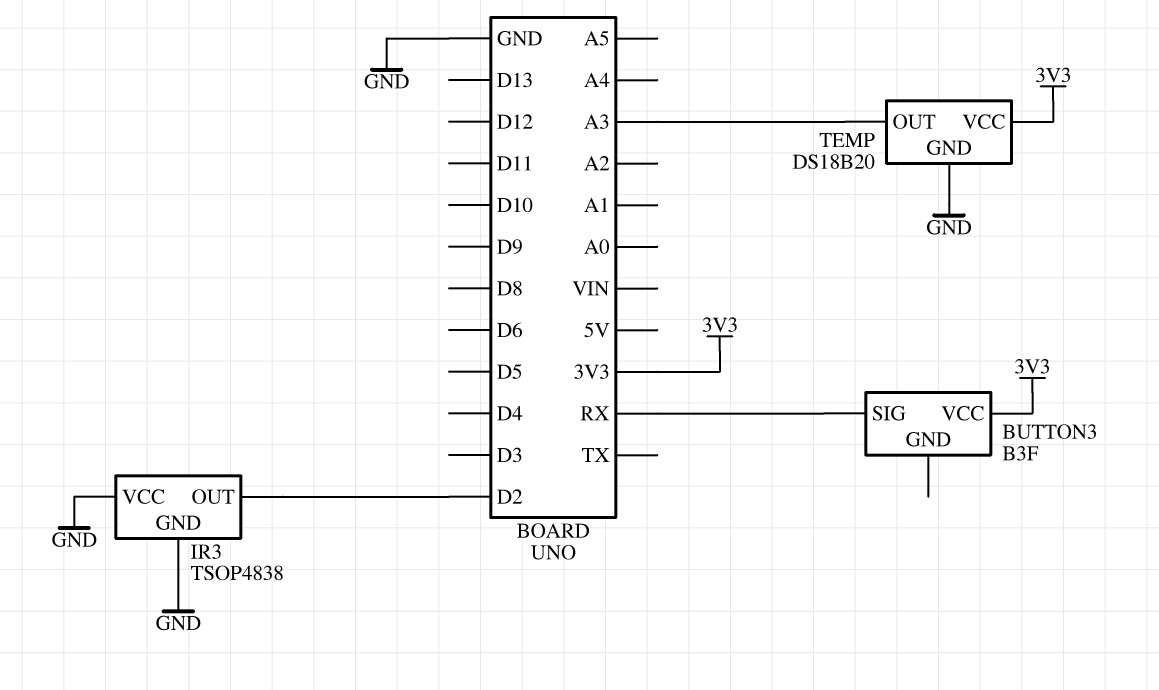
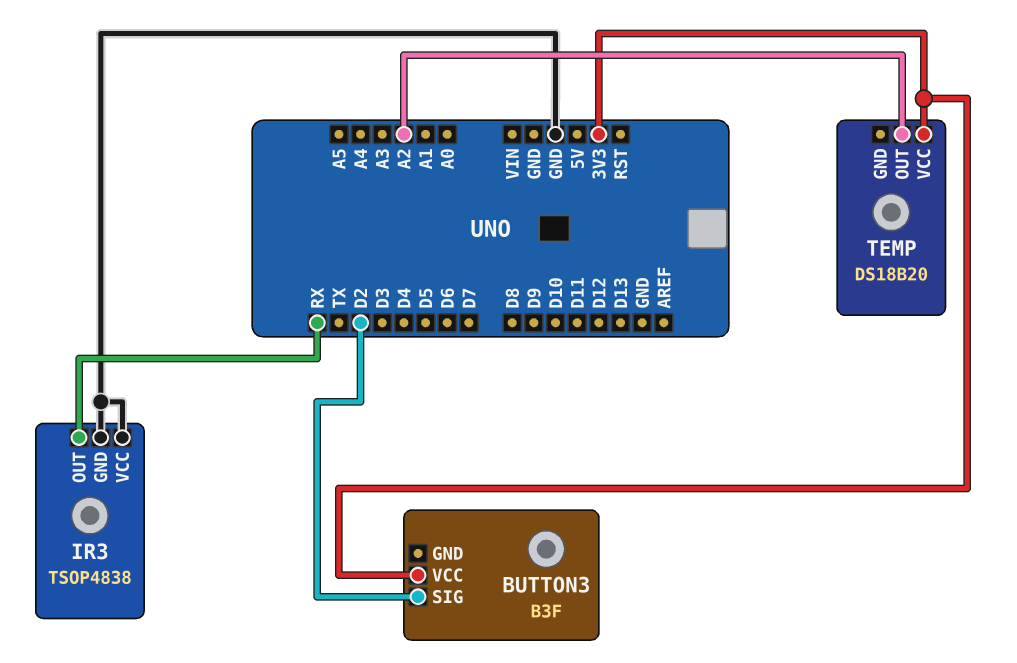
BUTTON3 pin SIG: RX -> D2
IR3 pin OUT: D2 -> RX
TEMP pin GND: GND -> none
TEMP pin OUT: A3 -> A2

